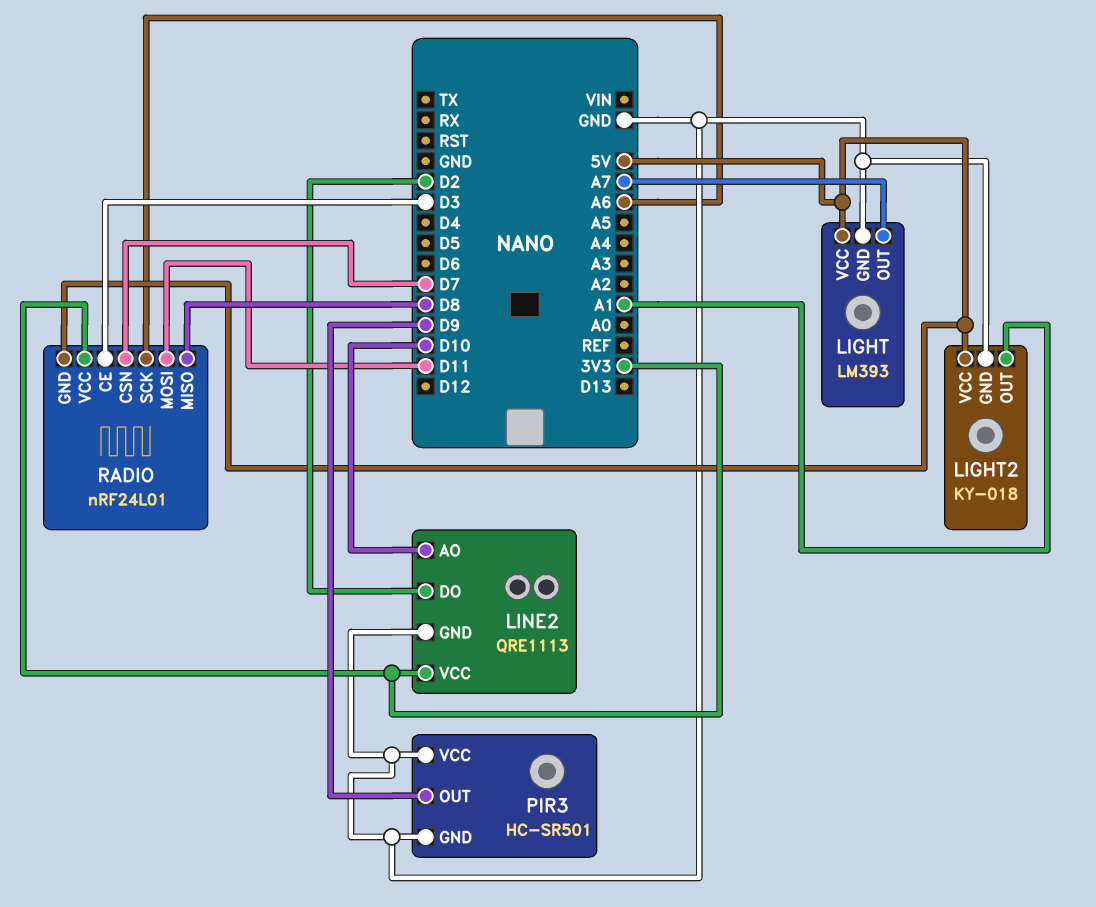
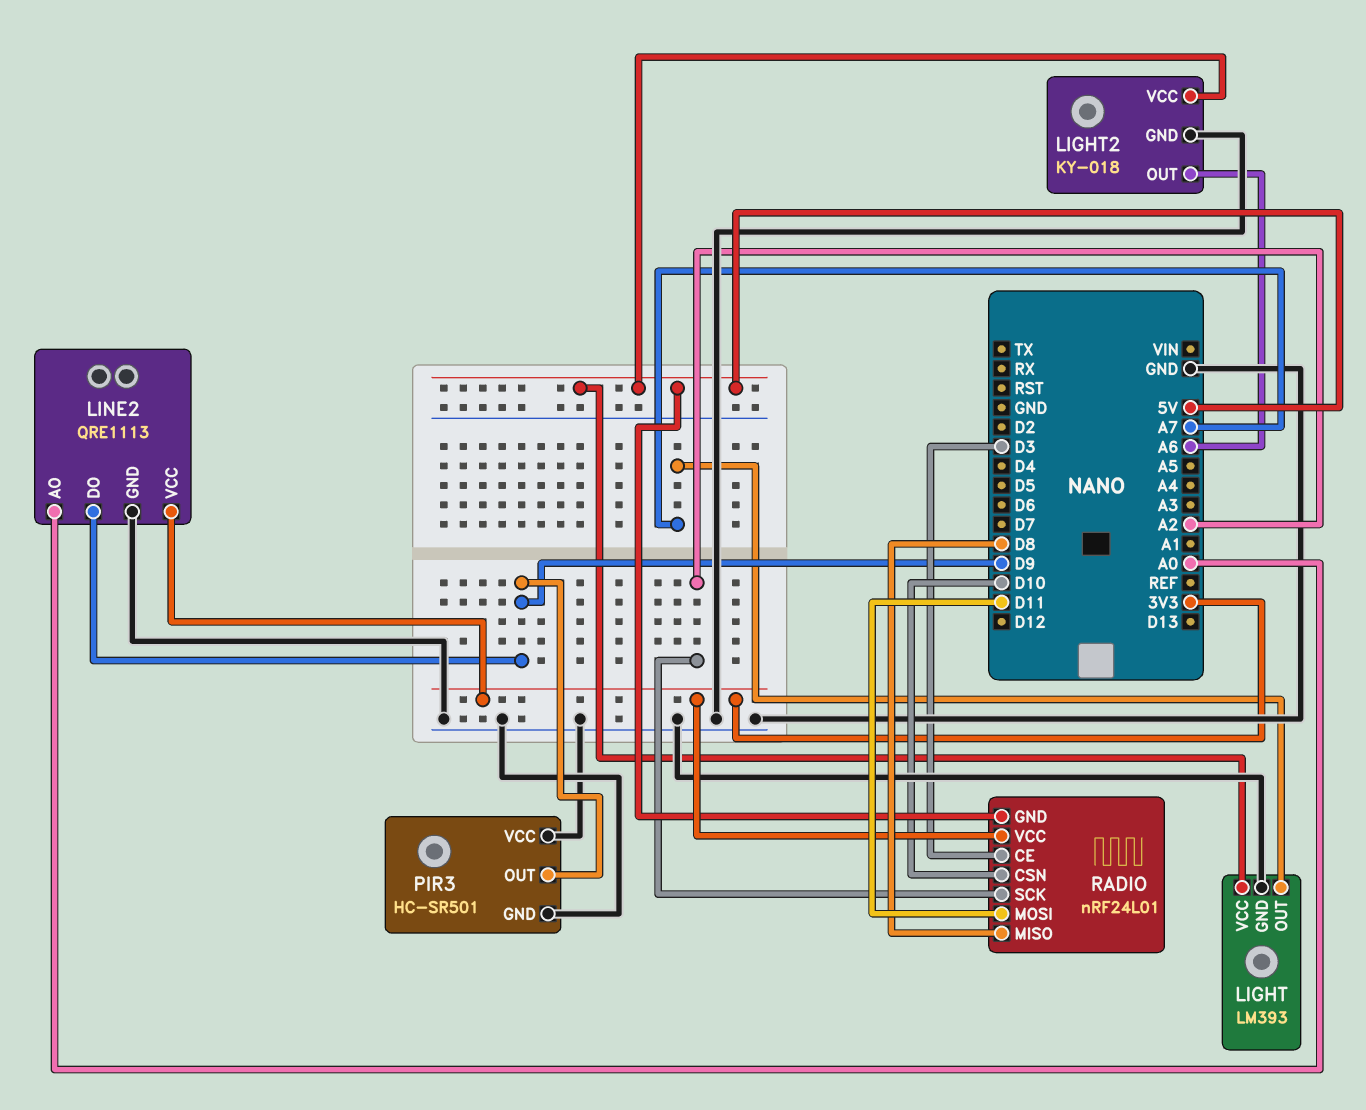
LIGHT2 pin OUT: A1 -> A6
LINE2 pin AO: D10 -> A0
LINE2 pin DO: D2 -> D9
RADIO pin CSN: D7 -> D10
RADIO pin SCK: A6 -> A2

